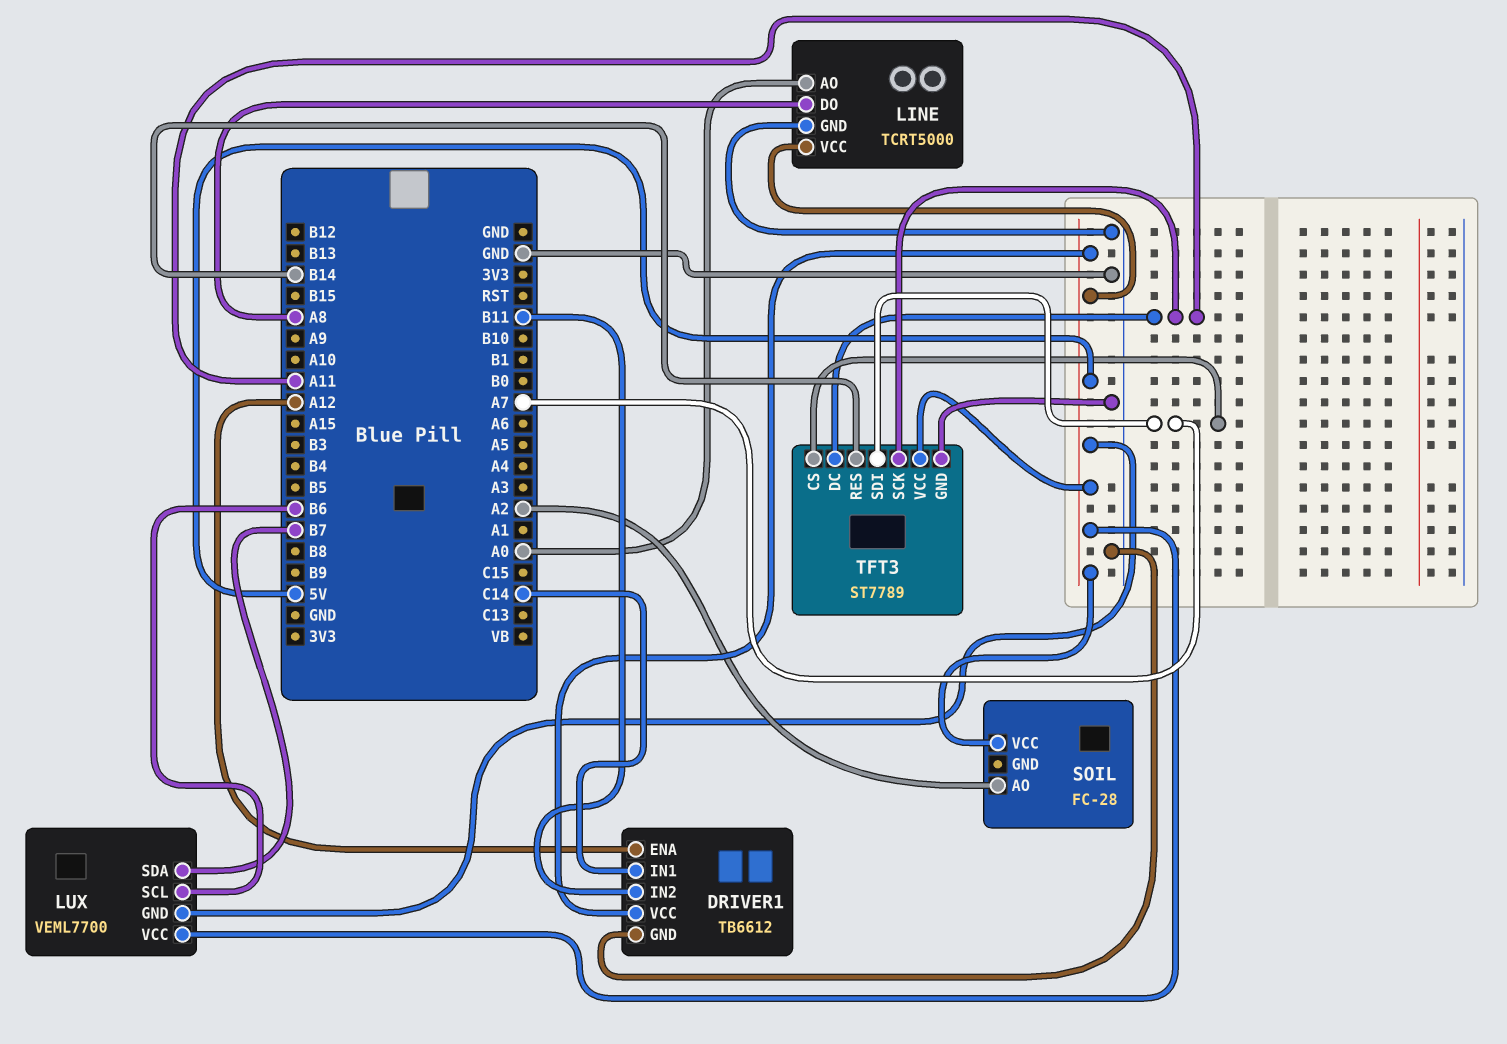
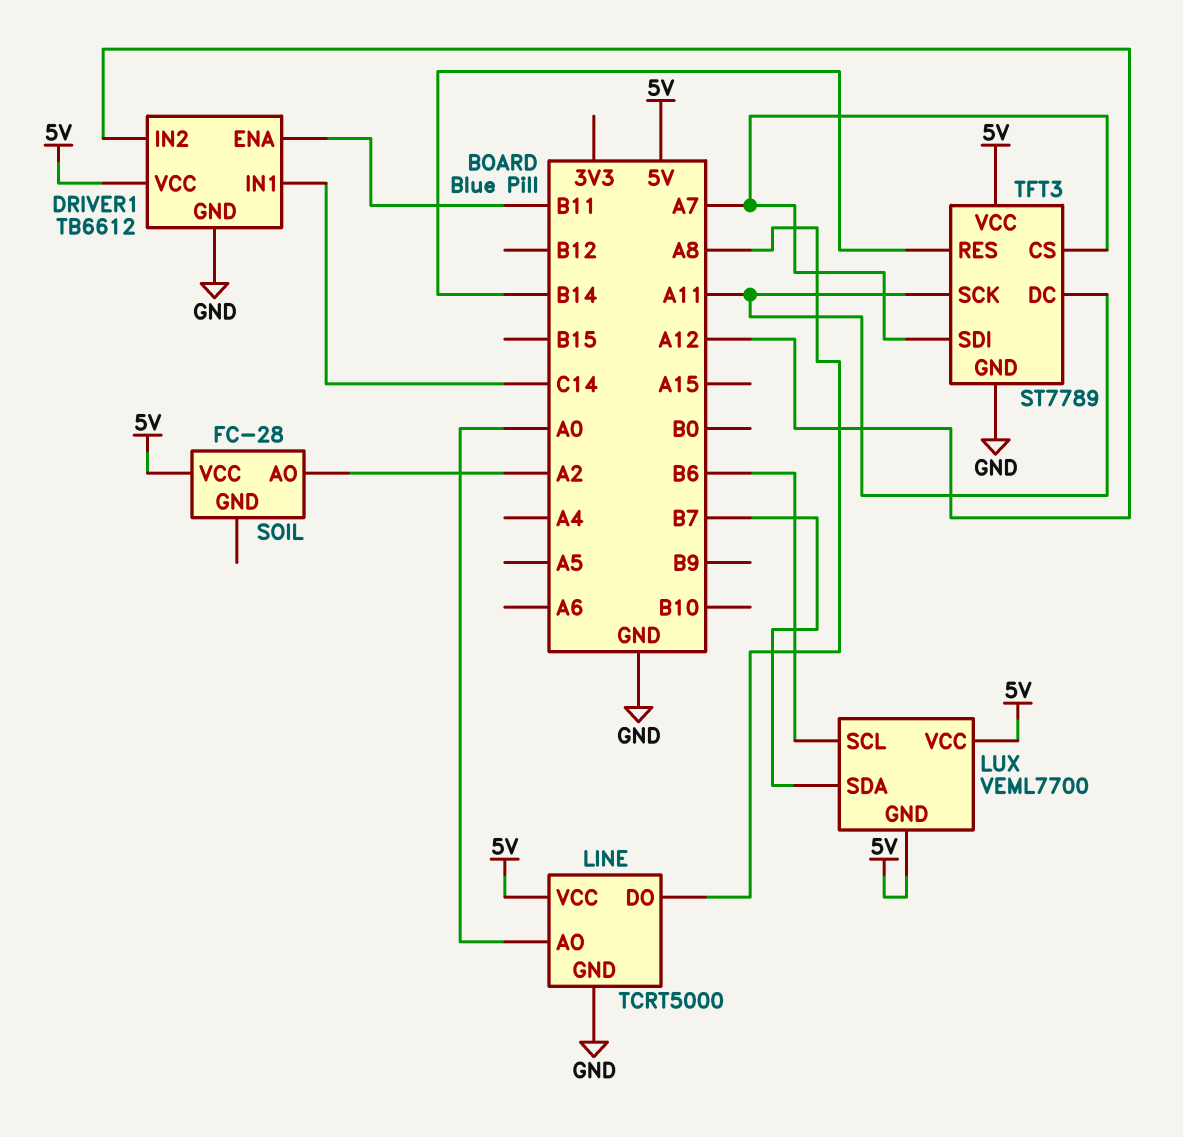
DRIVER1 pin ENA: A12 -> B11
DRIVER1 pin IN2: B11 -> A12

